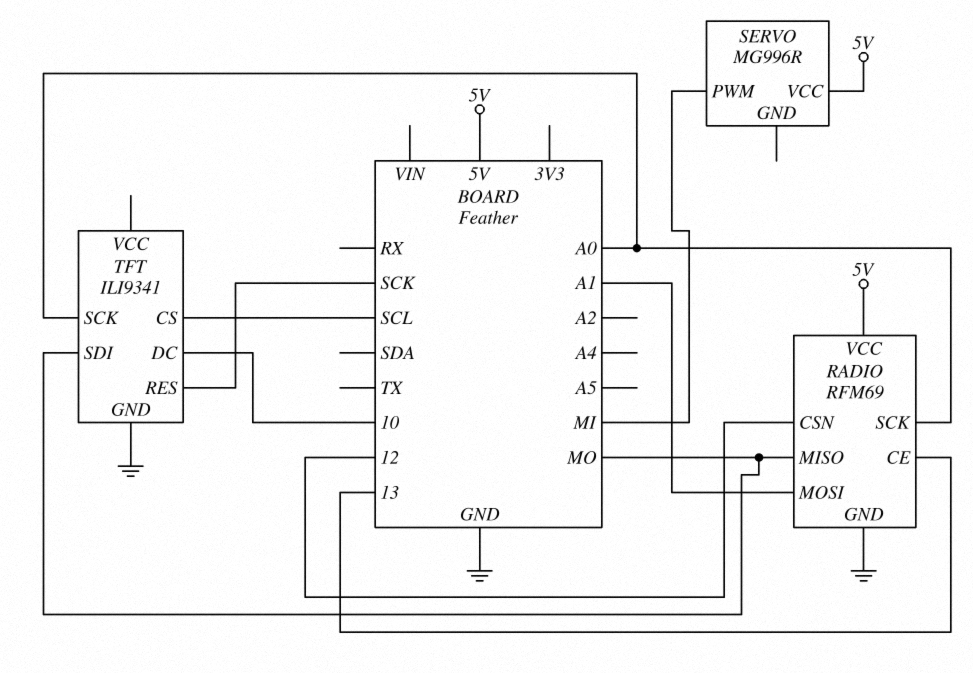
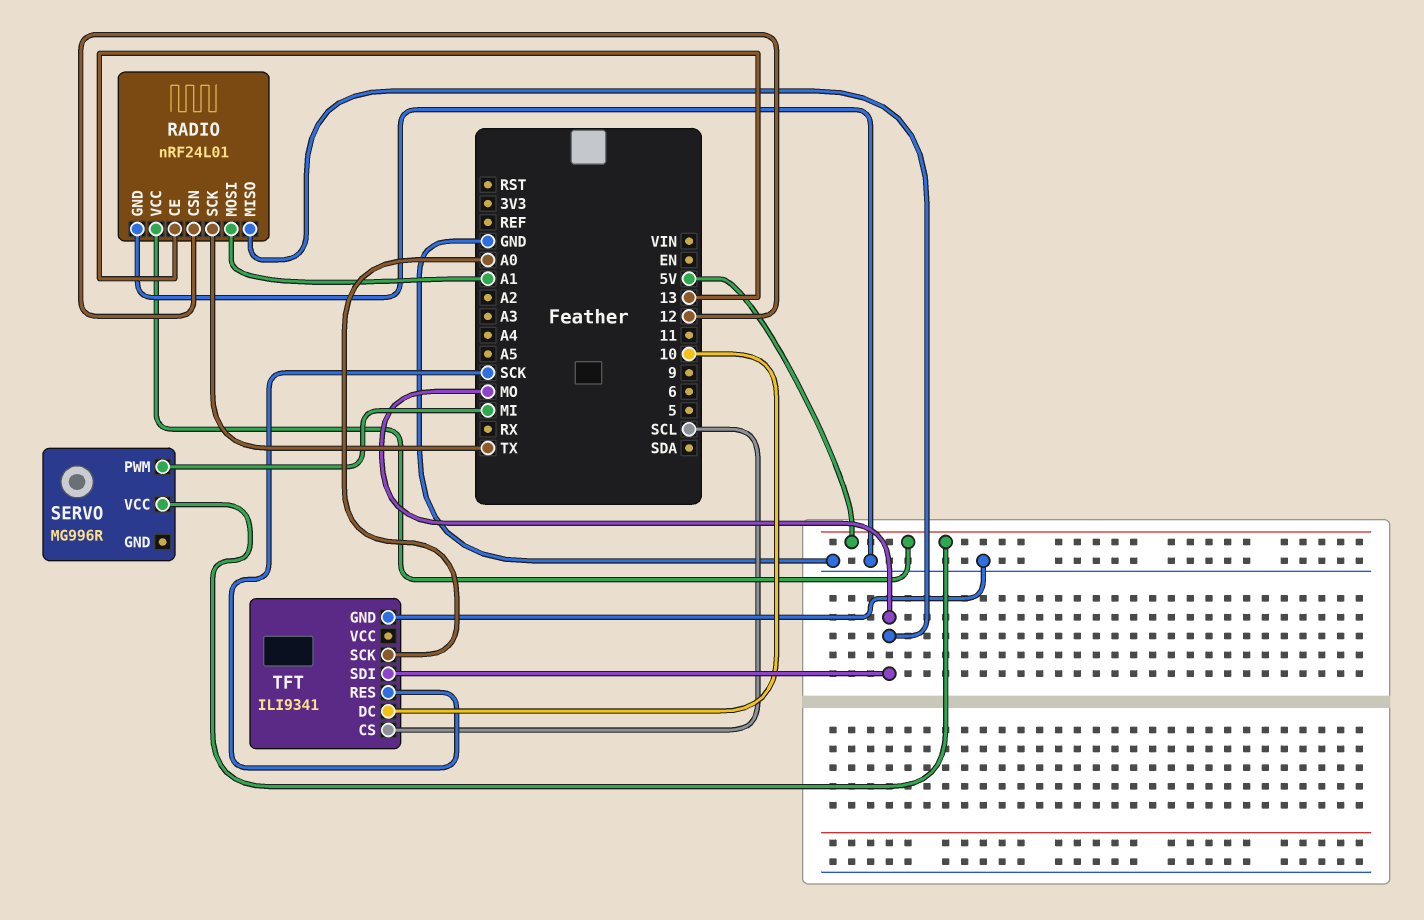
RADIO: RFM69 -> nRF24L01
RADIO pin SCK: A0 -> TX

